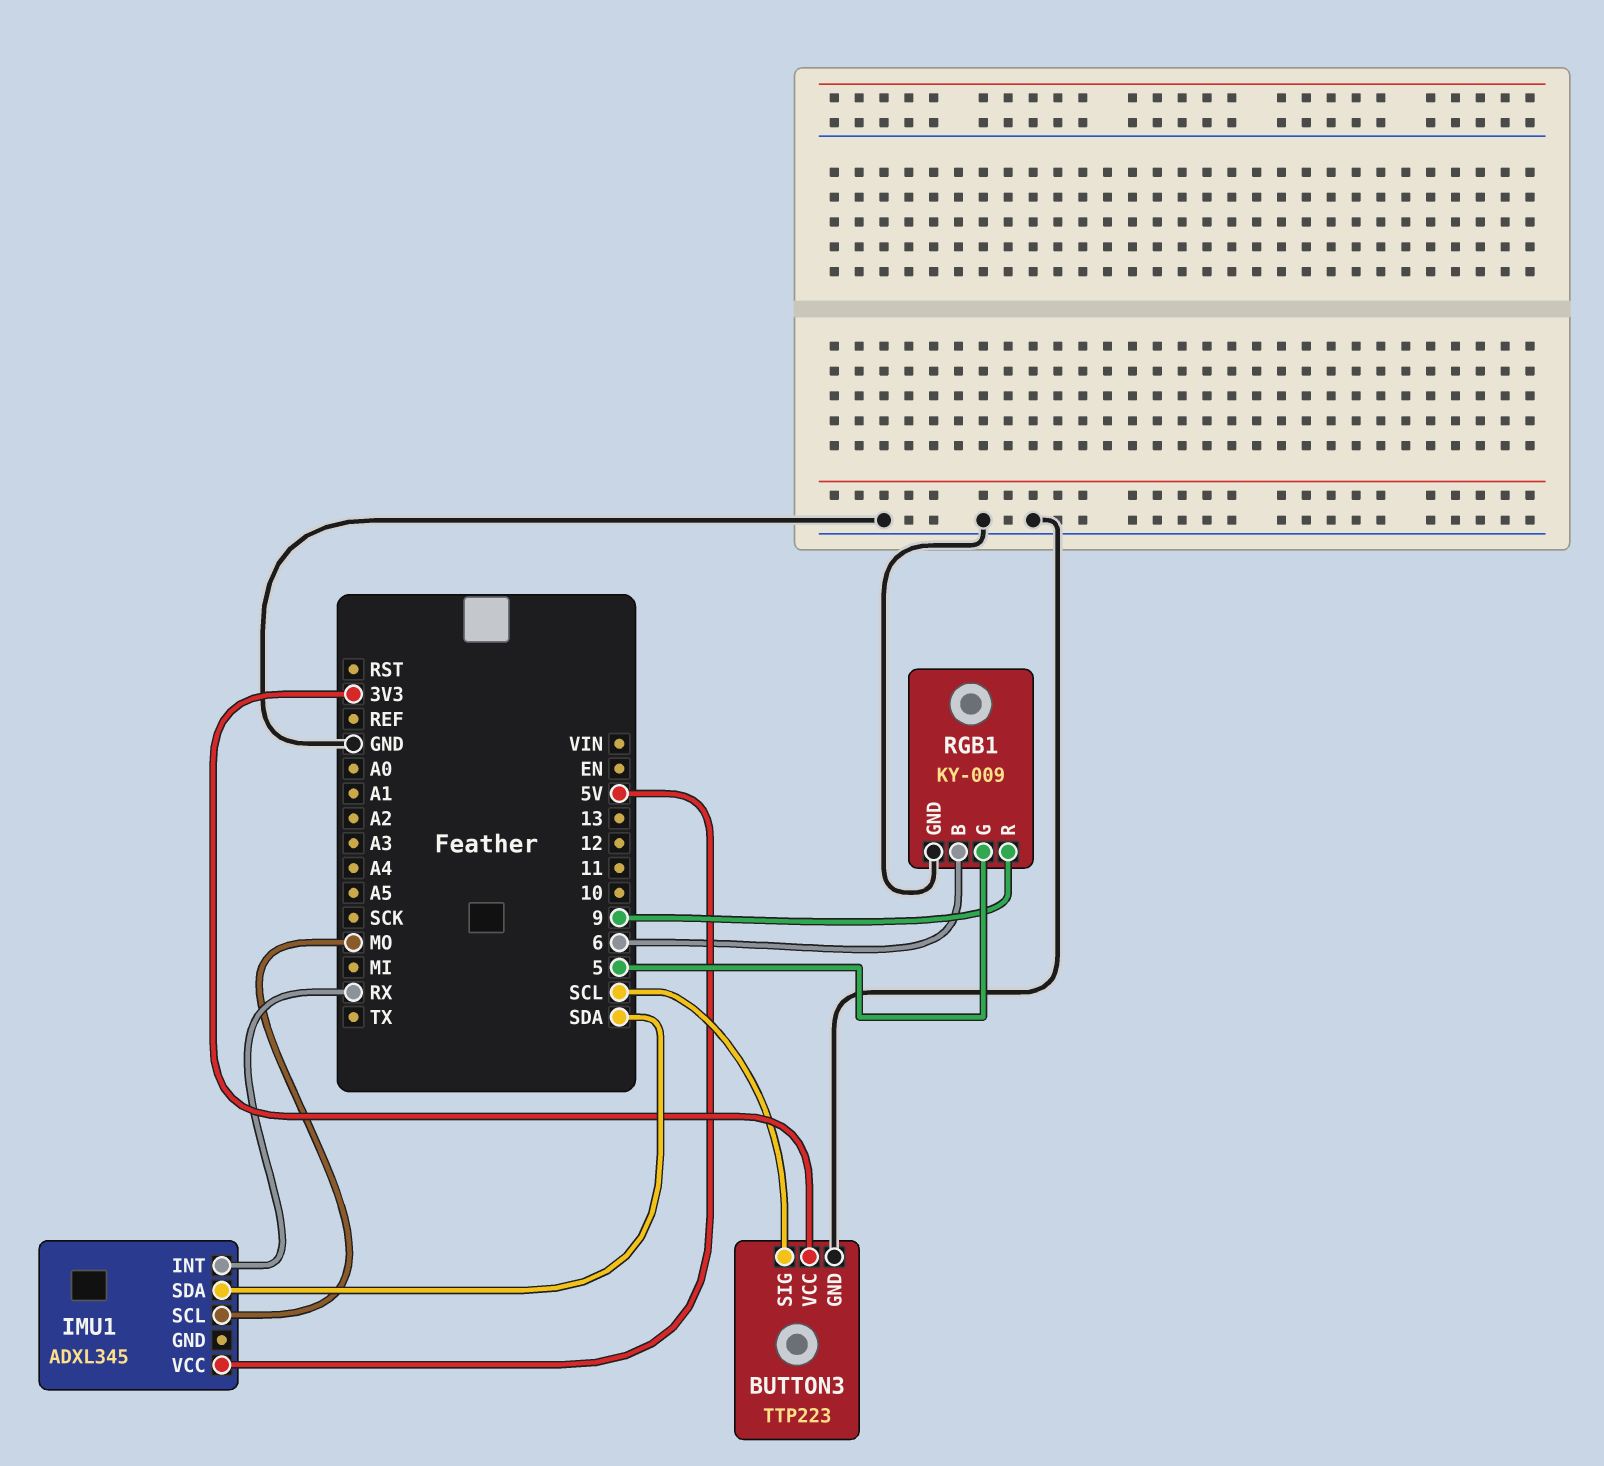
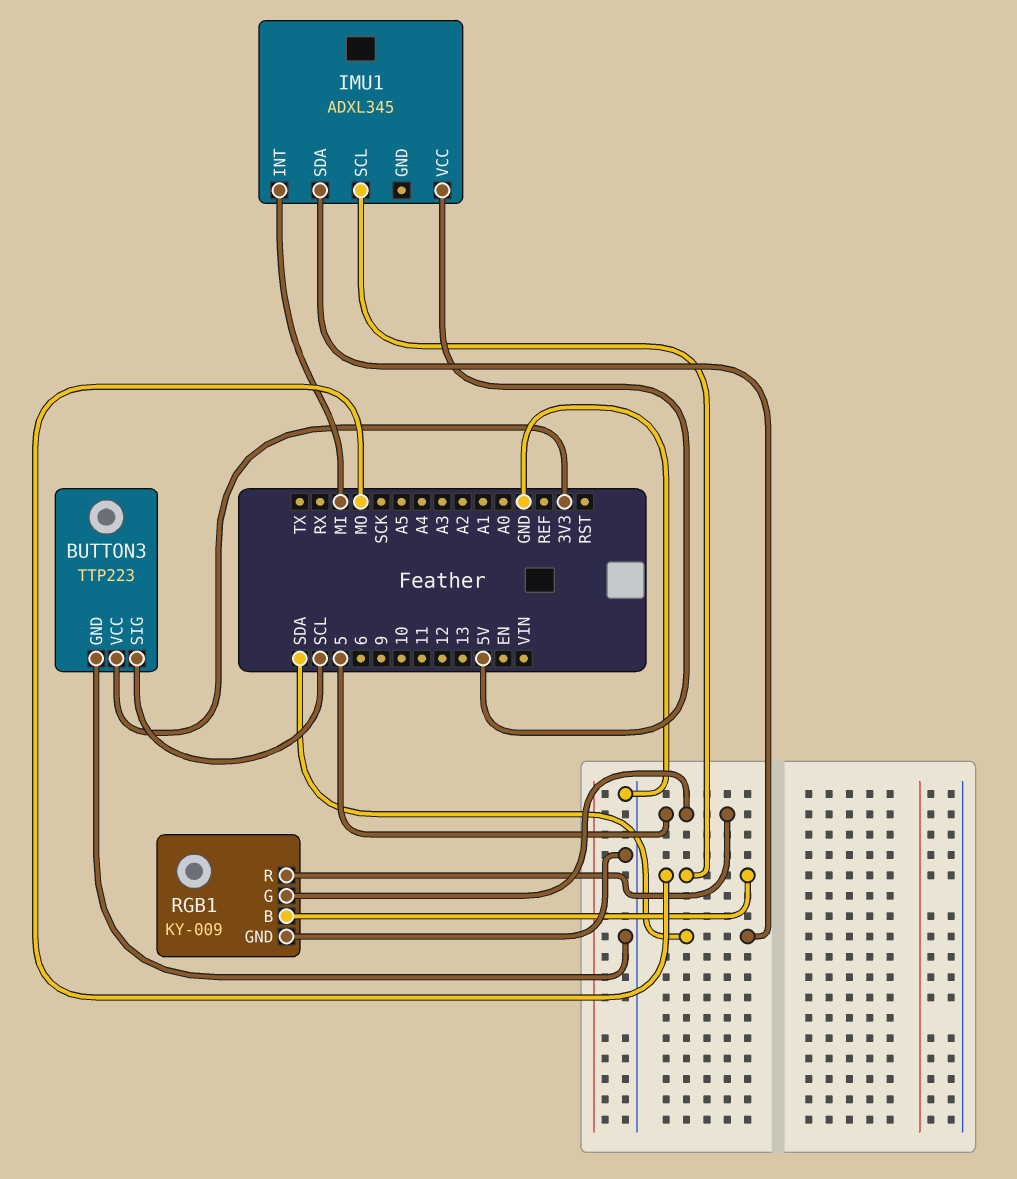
IMU1 pin INT: RX -> MI
RGB1 pin B: 6 -> MO
RGB1 pin R: 9 -> 5

